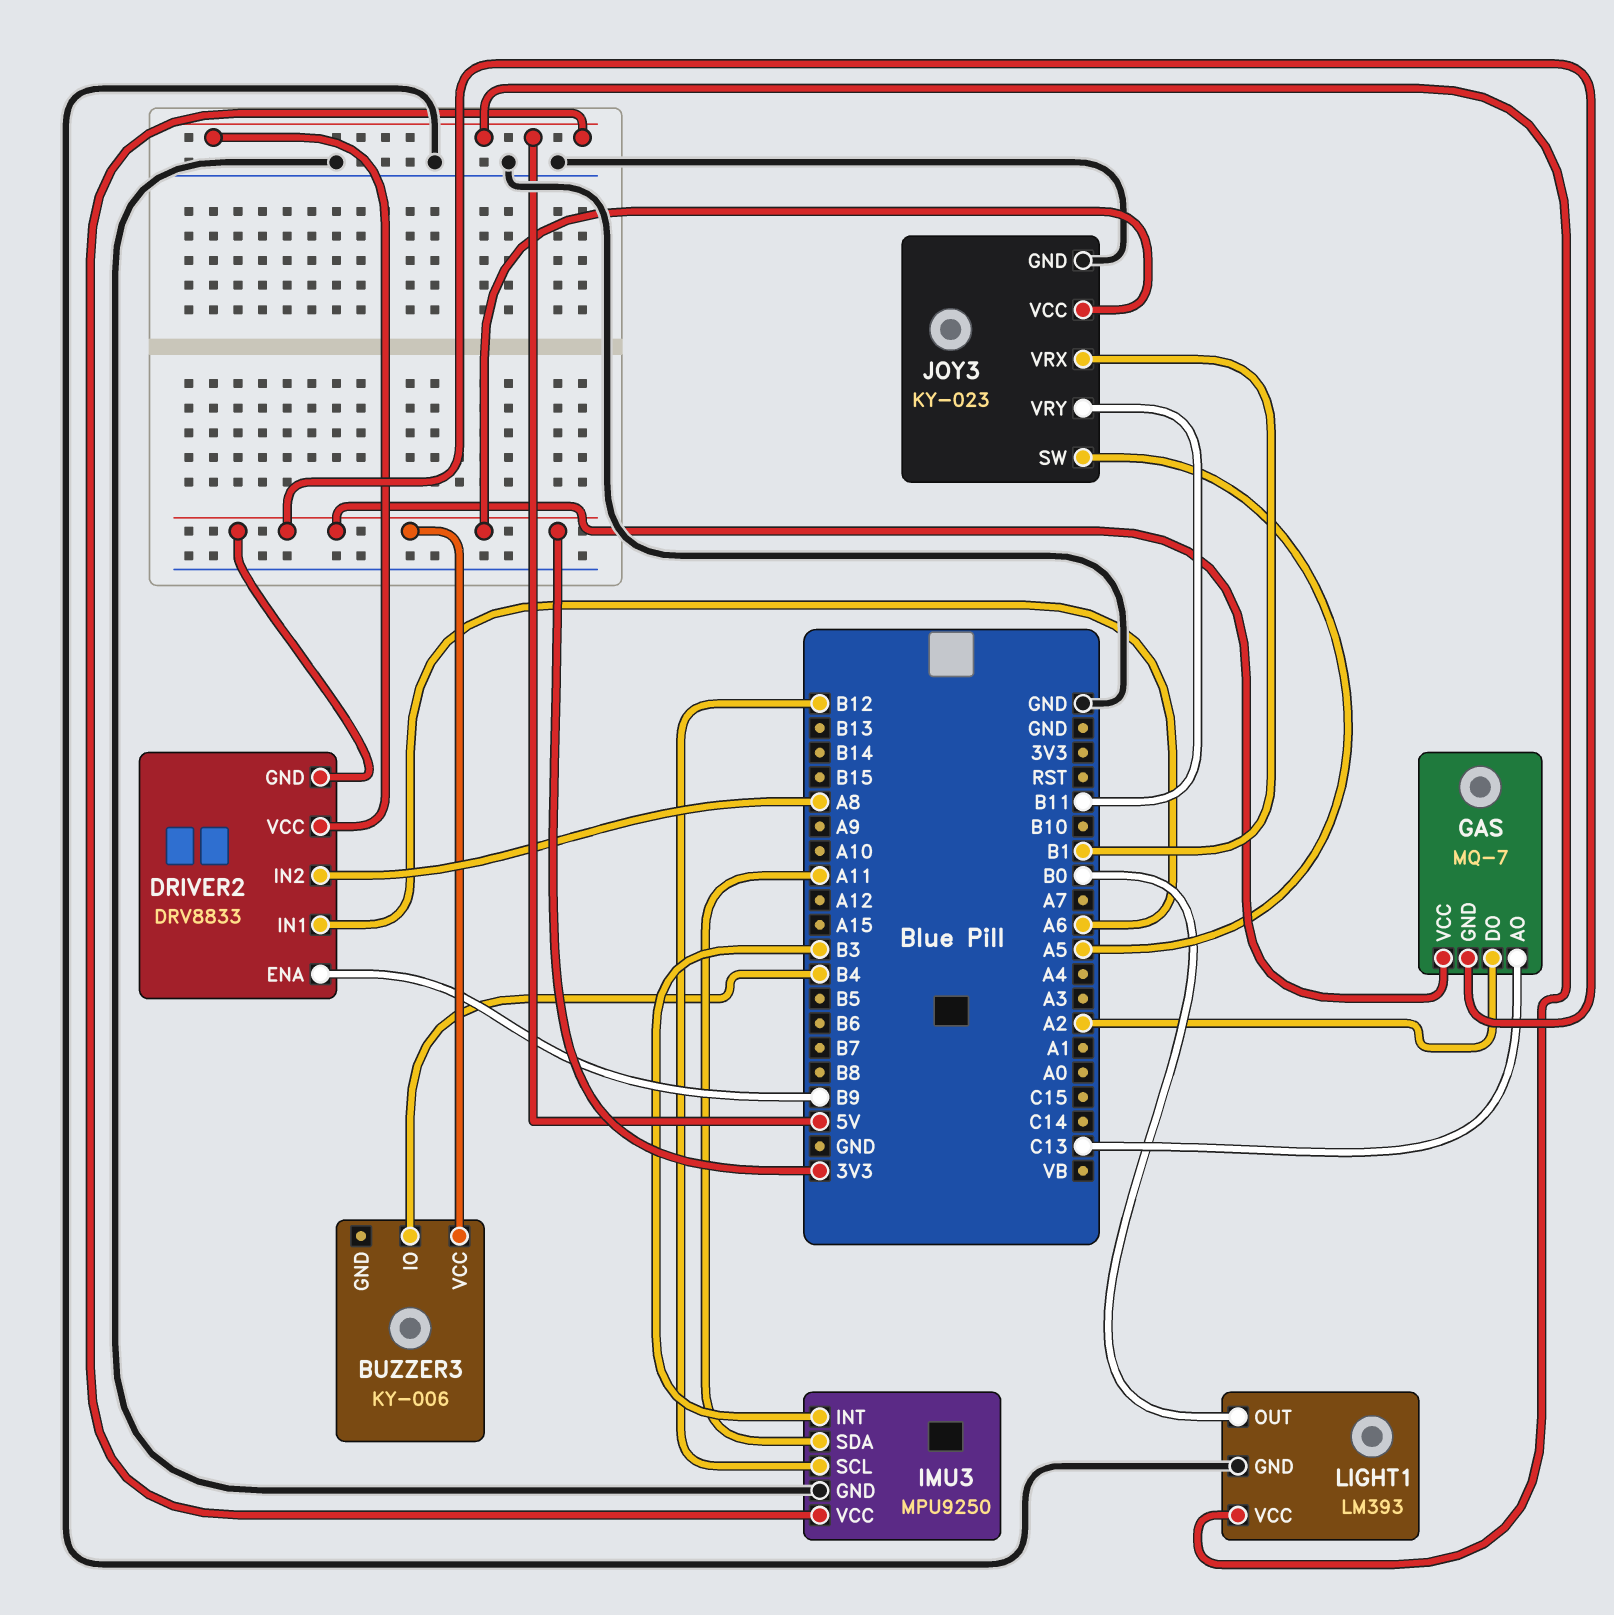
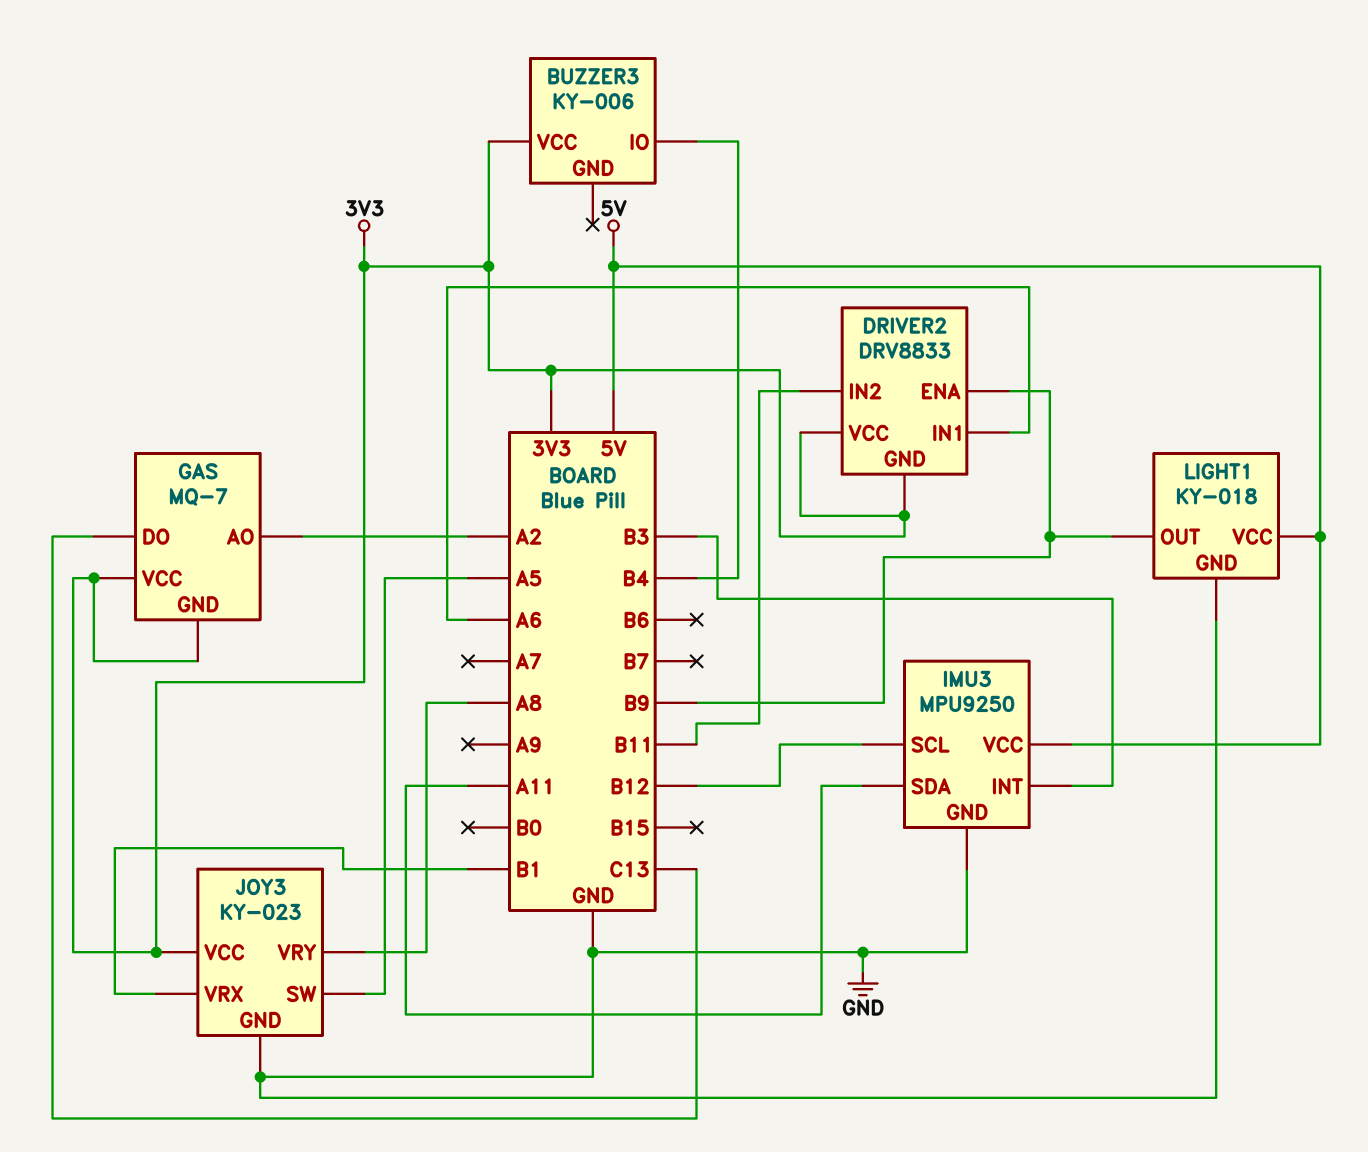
DRIVER2 pin IN2: A8 -> B11
DRIVER2 pin VCC: 5V -> 3V3
GAS pin AO: C13 -> A2
GAS pin DO: A2 -> C13
JOY3 pin VRY: B11 -> A8
LIGHT1: LM393 -> KY-018
LIGHT1 pin OUT: B0 -> B9

